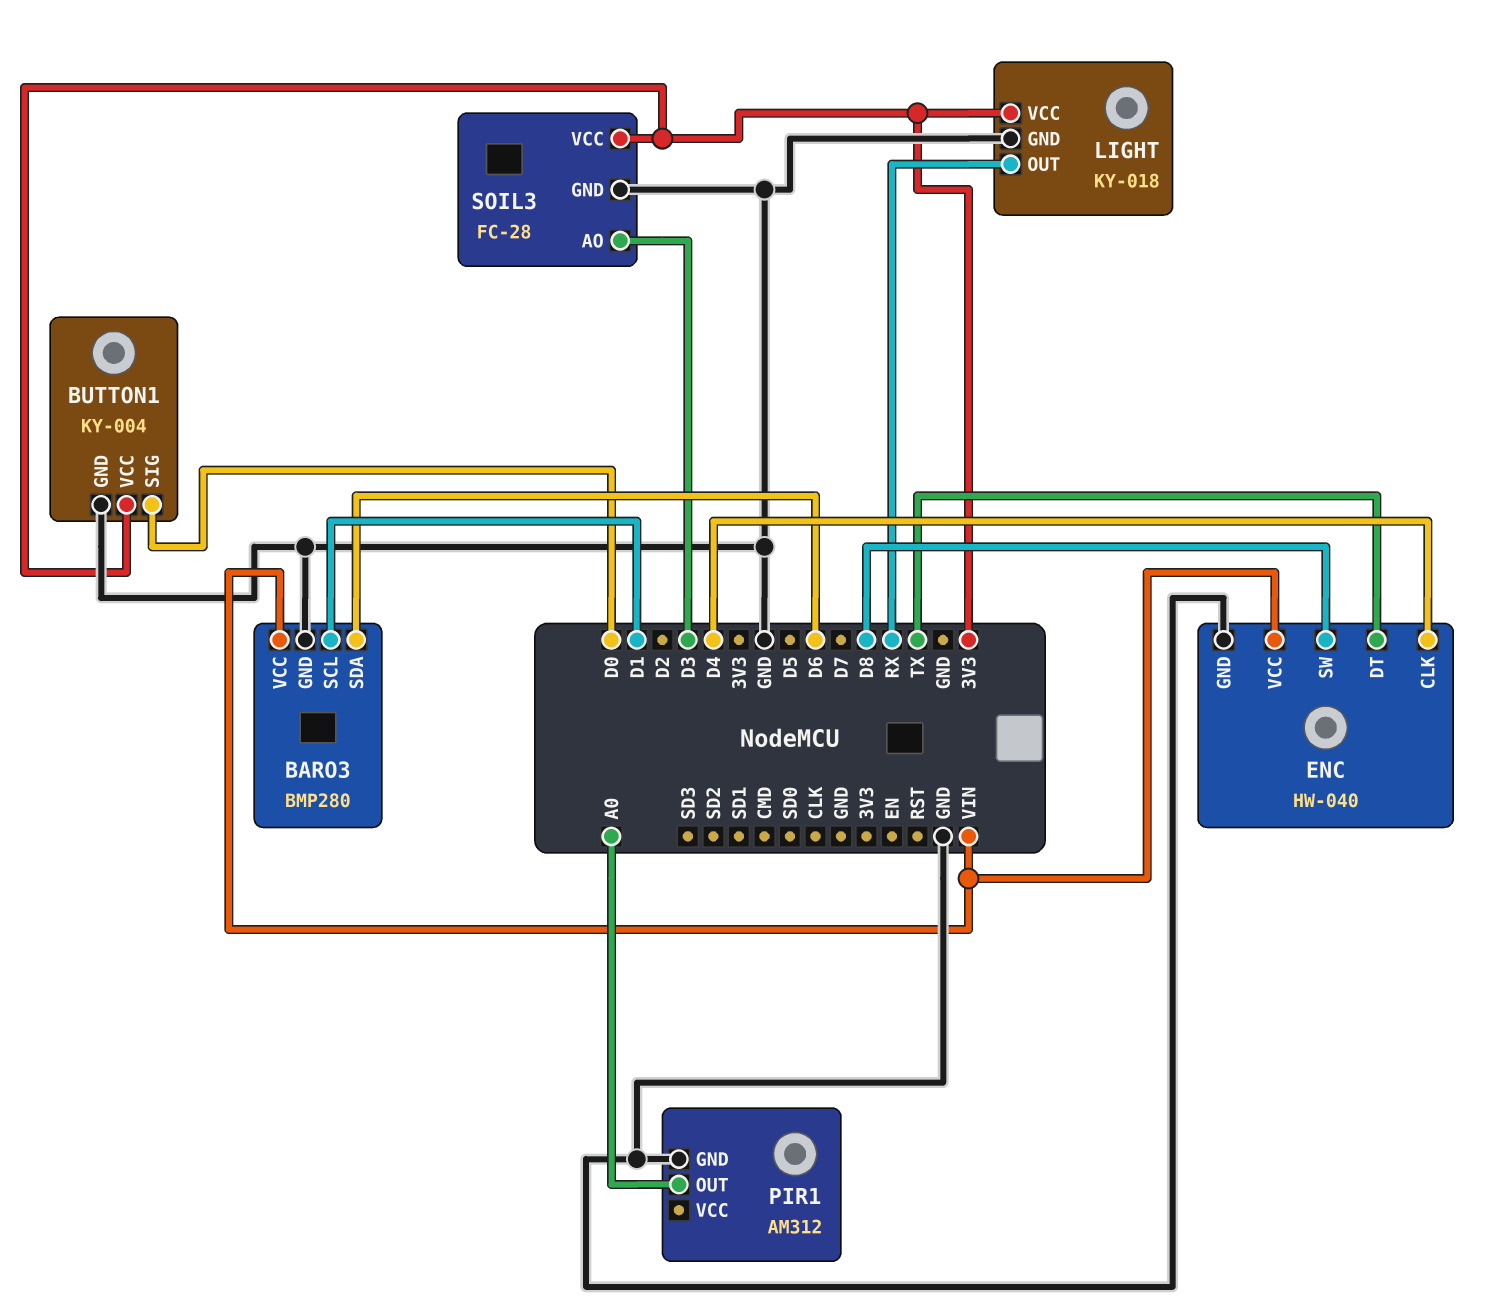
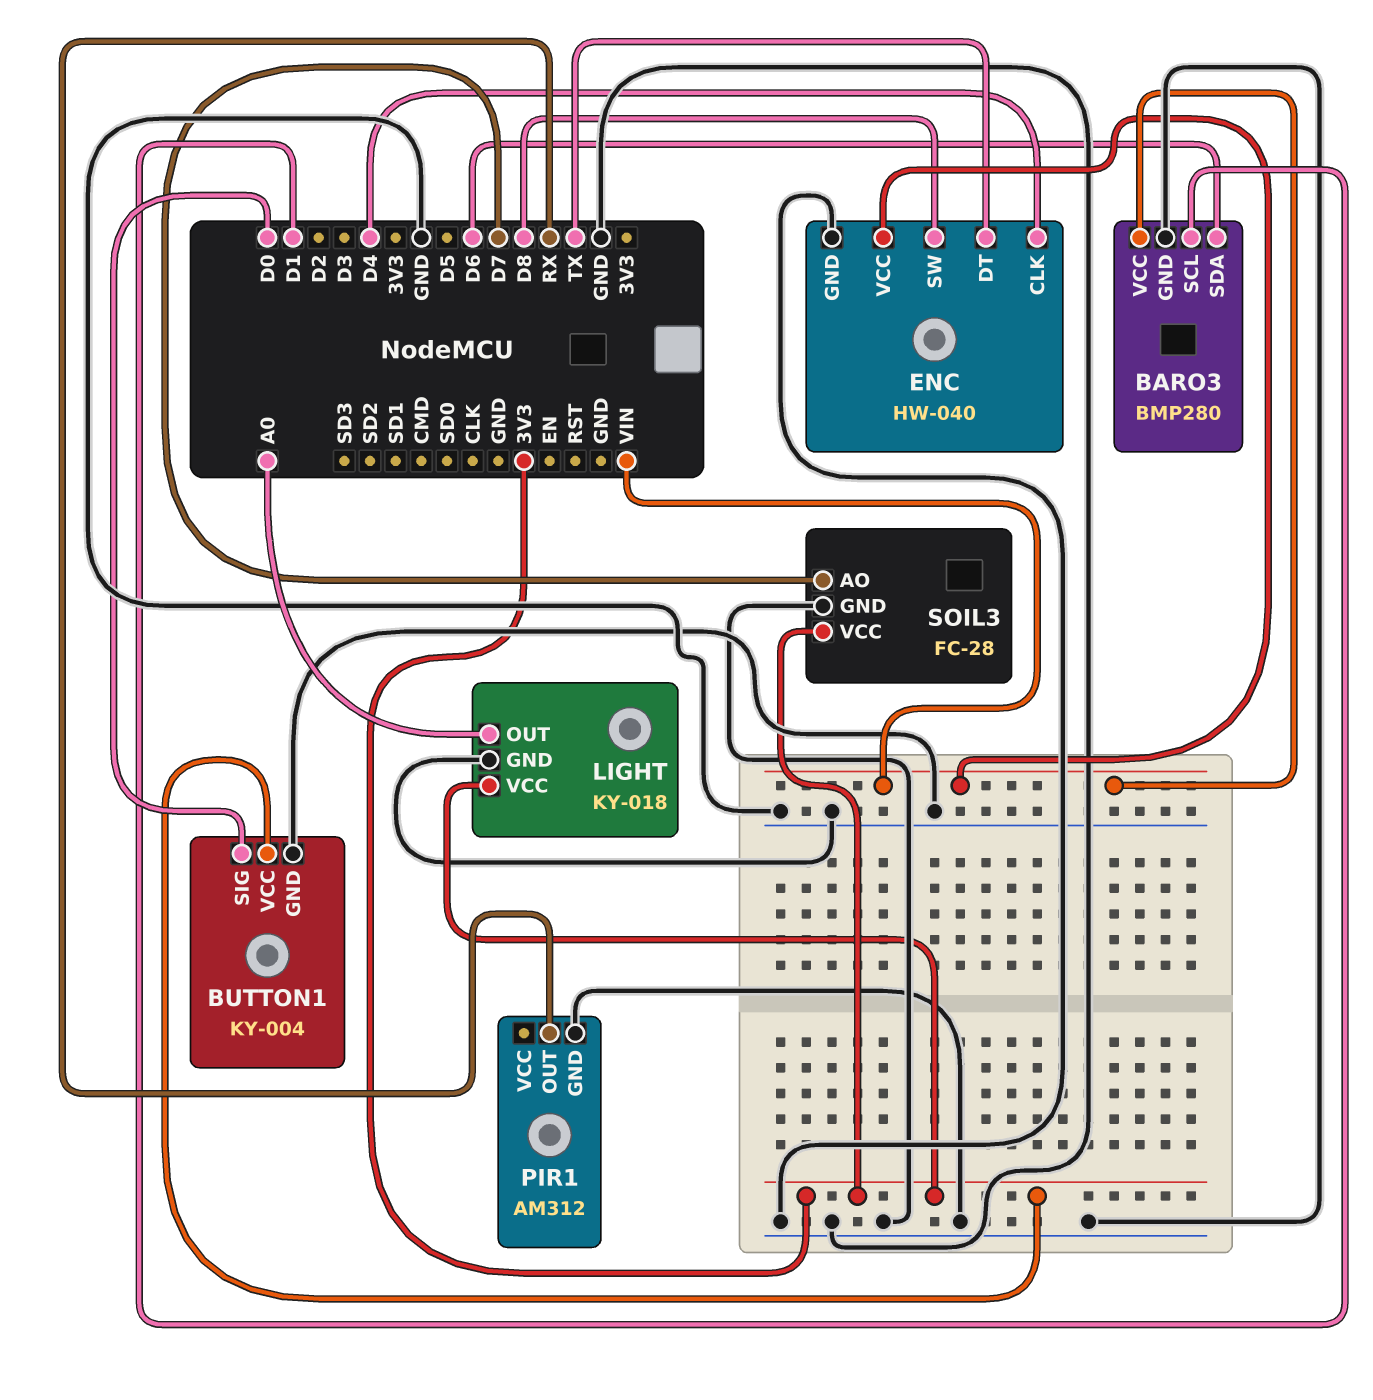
LIGHT pin OUT: RX -> A0
PIR1 pin OUT: A0 -> RX
SOIL3 pin AO: D3 -> D7

